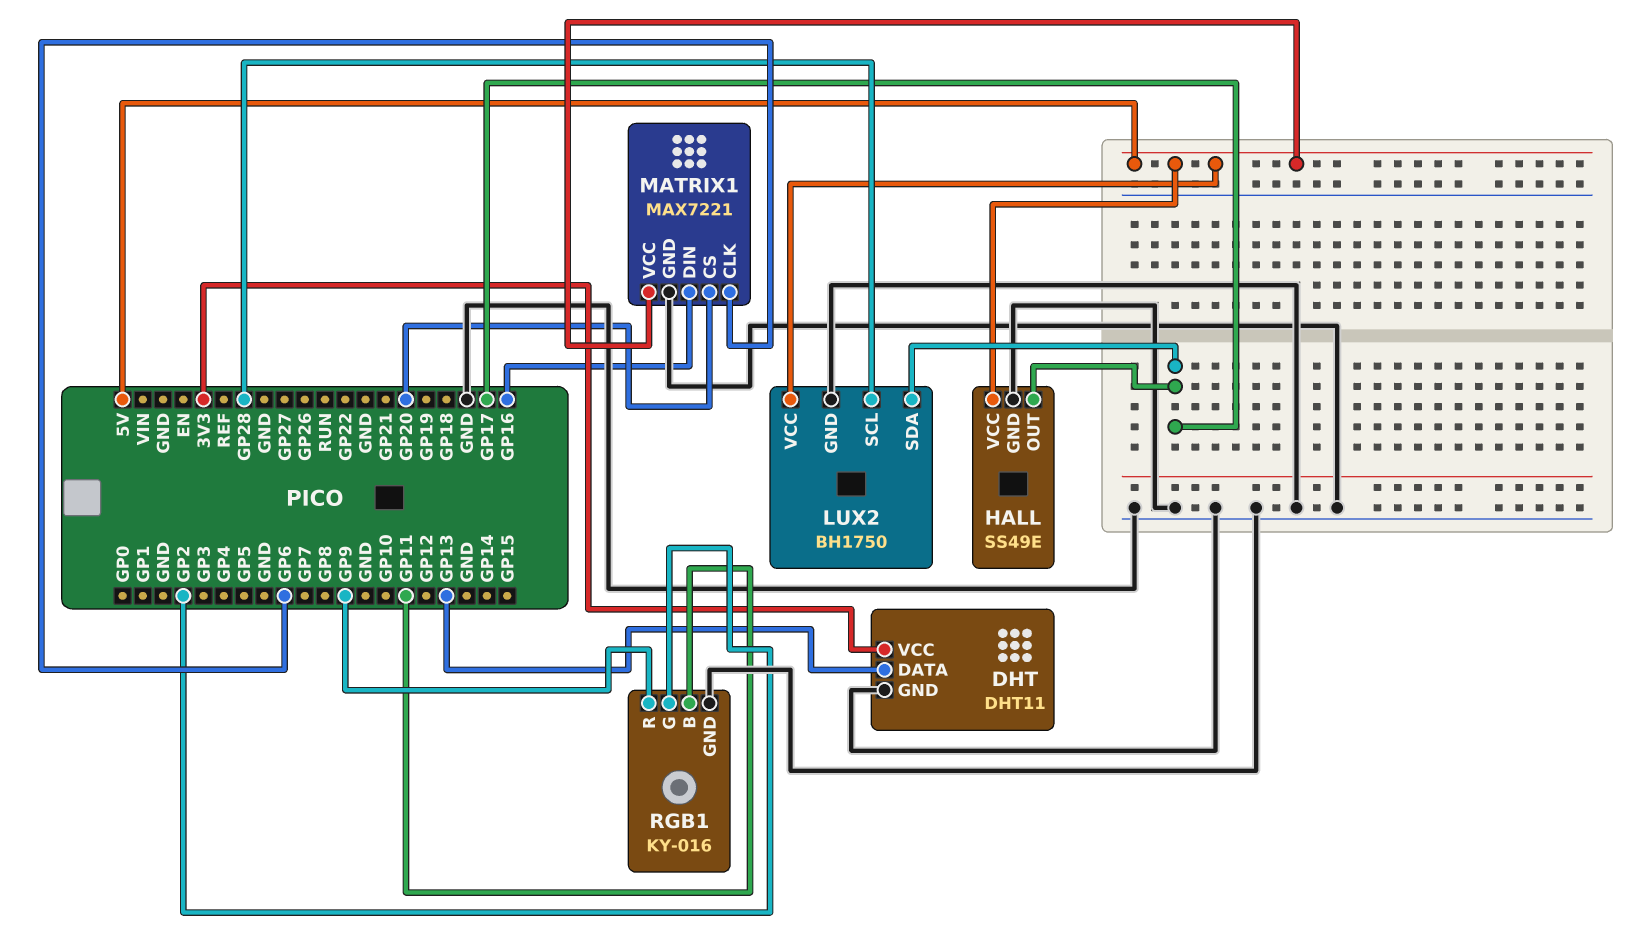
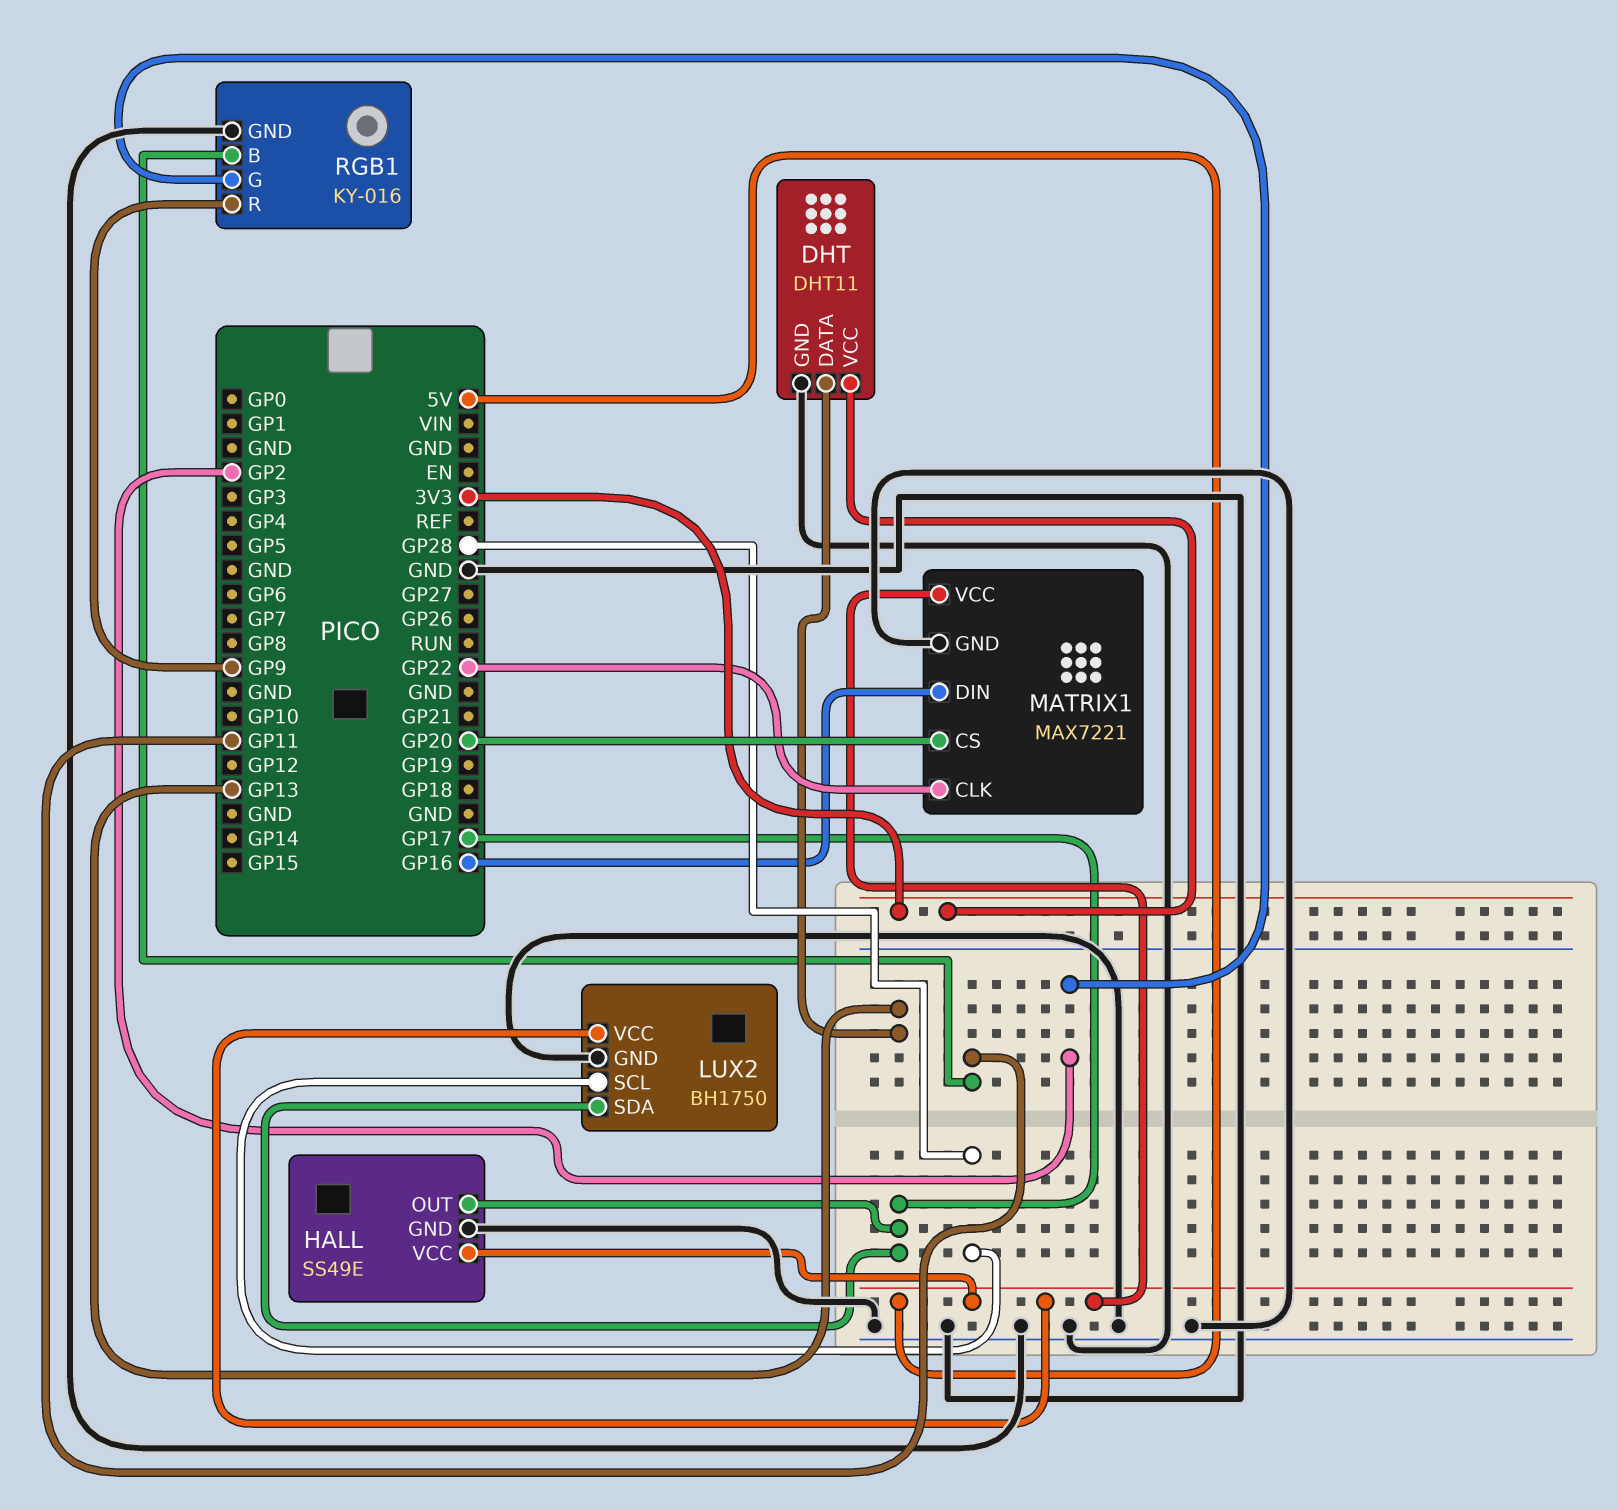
MATRIX1 pin CLK: GP6 -> GP22

